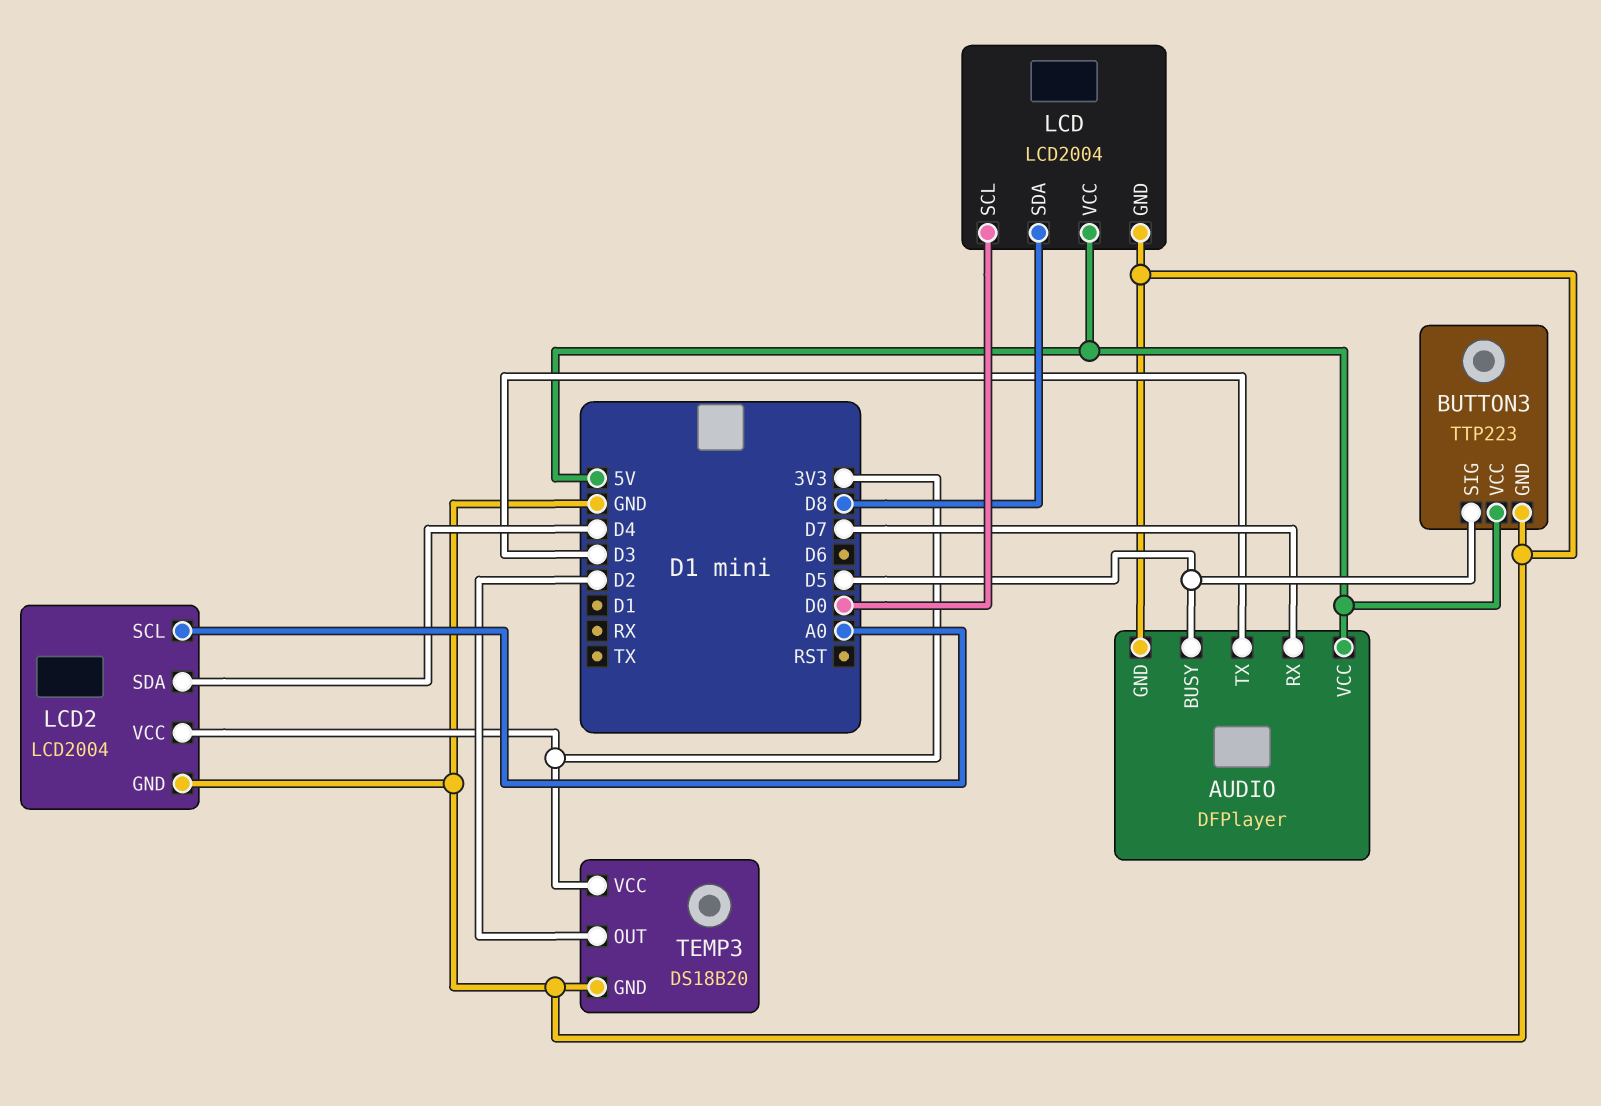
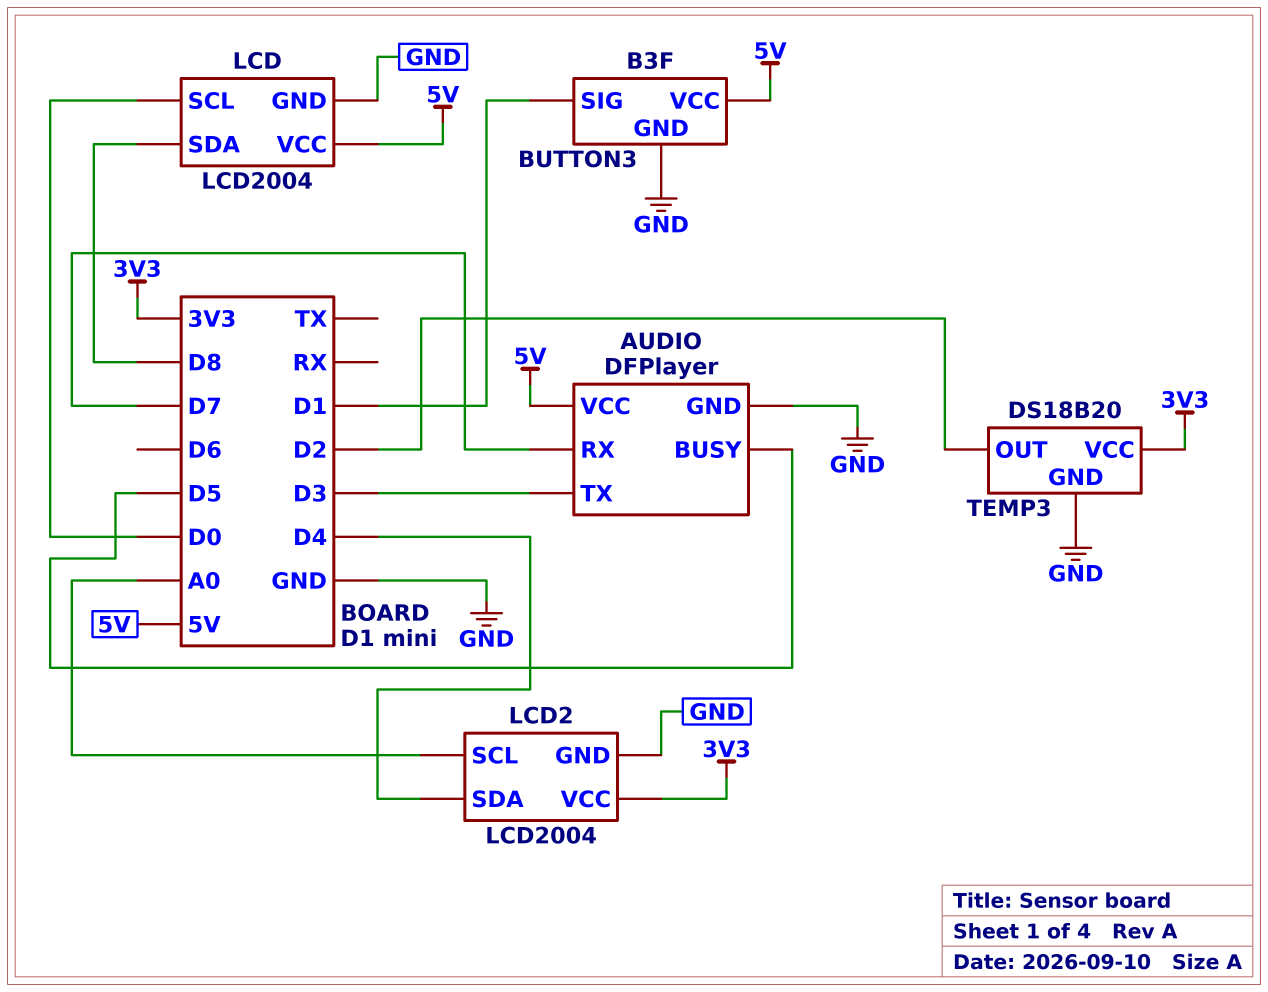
BUTTON3: TTP223 -> B3F
BUTTON3 pin SIG: D5 -> D1

